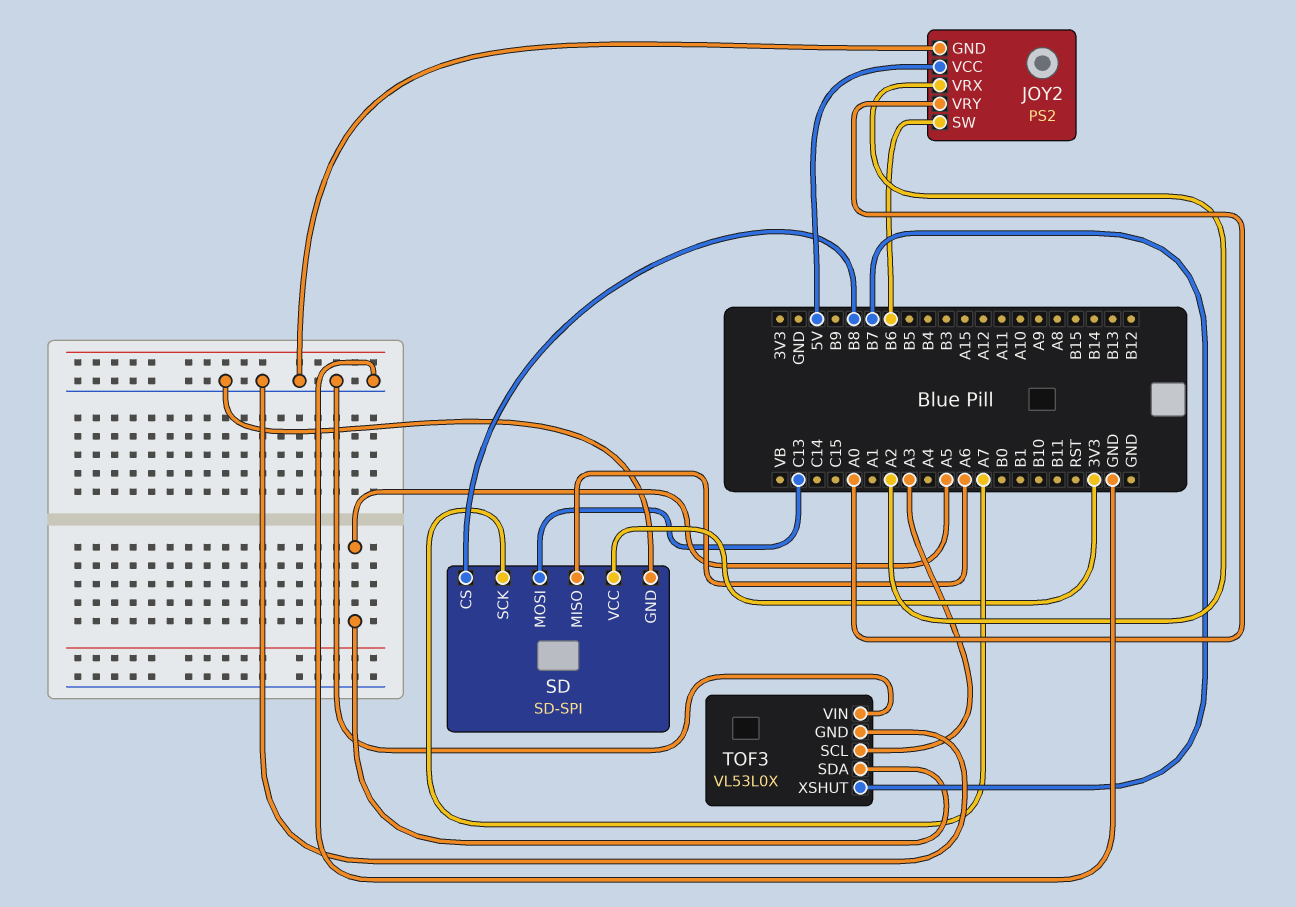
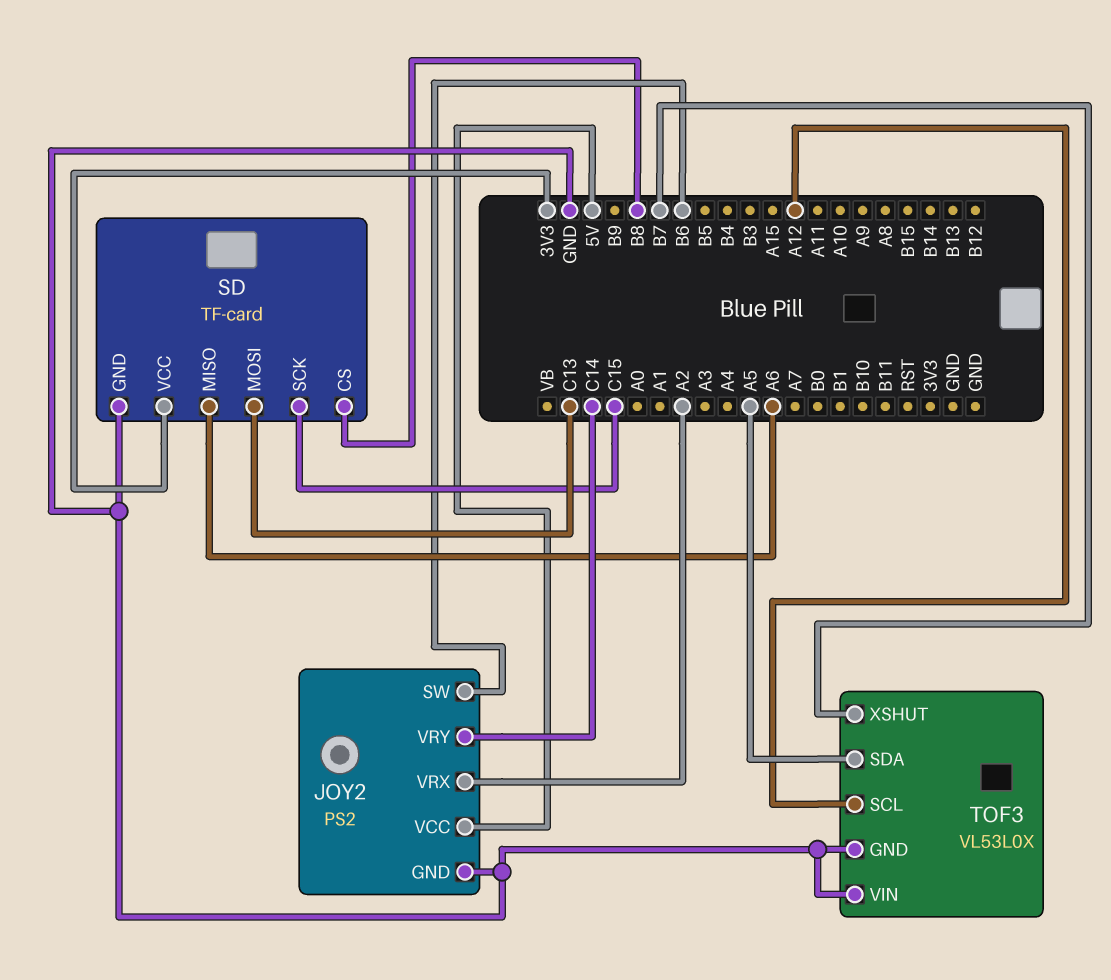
JOY2 pin VRY: A0 -> C14
SD: SD-SPI -> TF-card
SD pin SCK: A7 -> C15
TOF3 pin SCL: A3 -> A12

